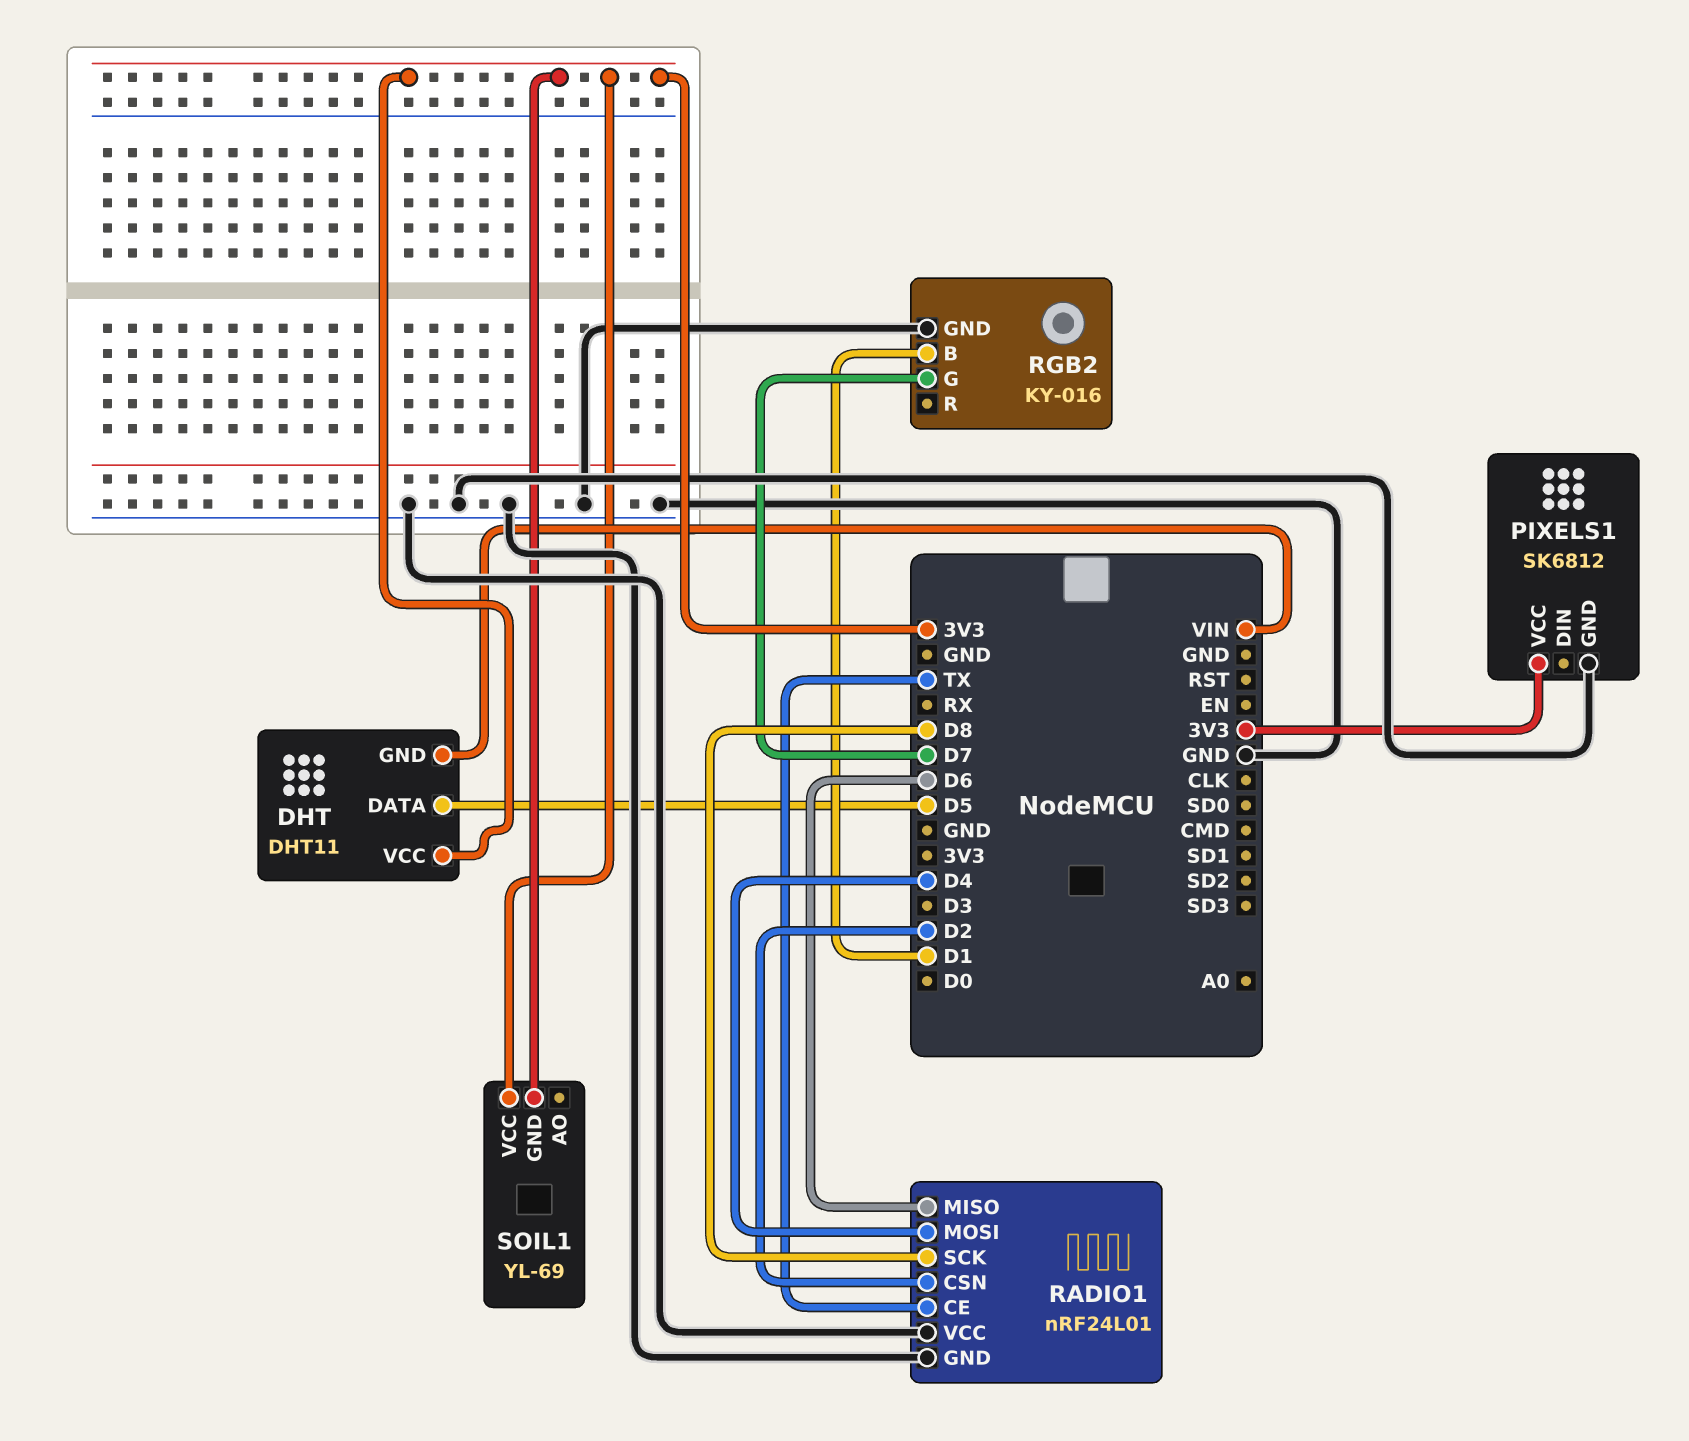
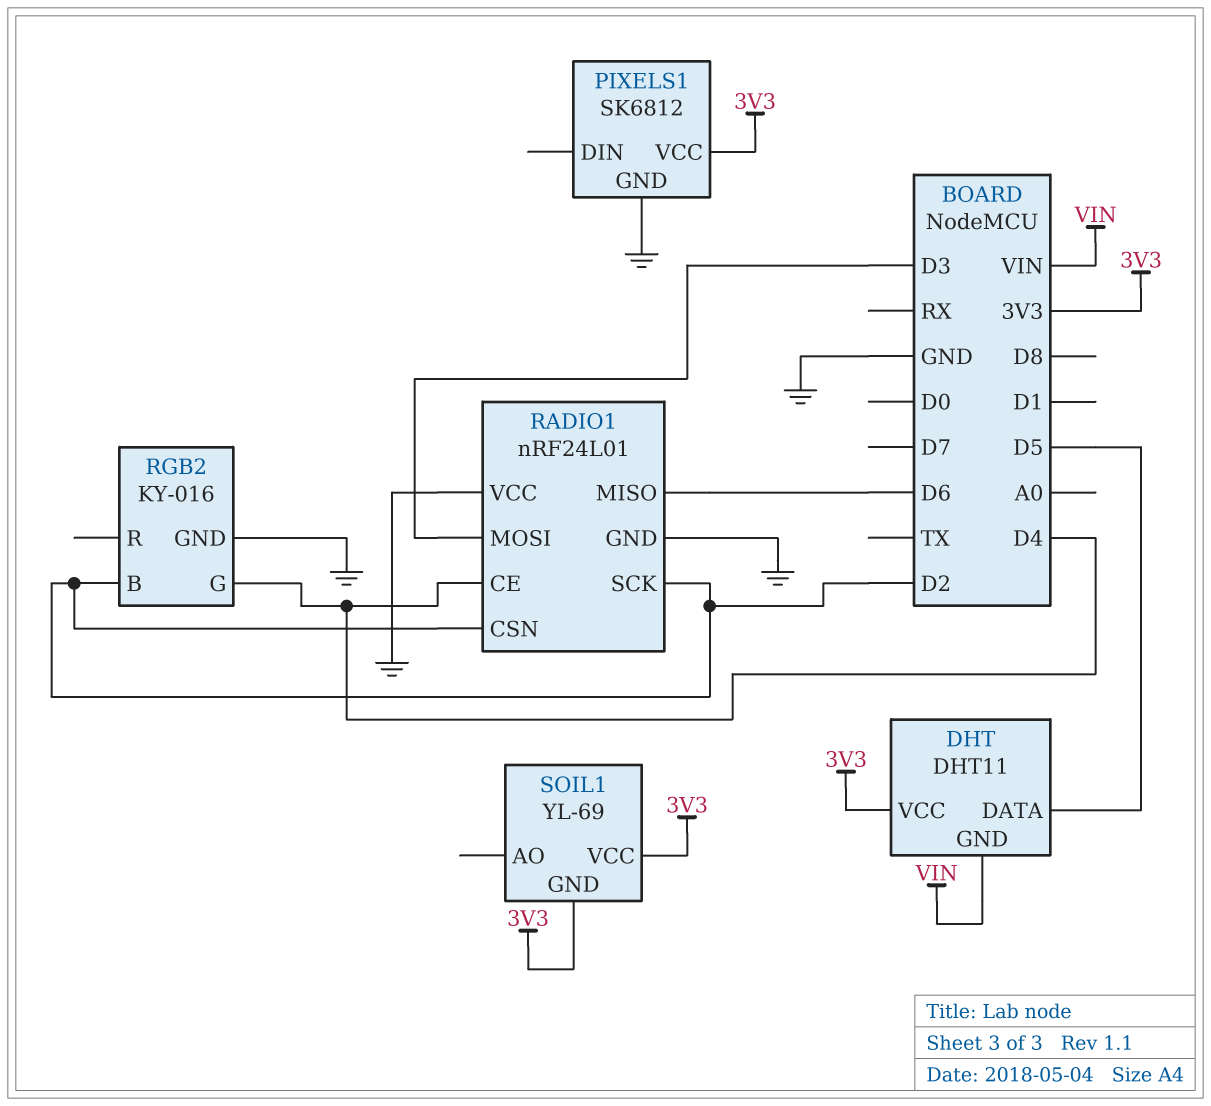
RADIO1 pin CE: TX -> D4
RADIO1 pin MOSI: D4 -> D3
RADIO1 pin SCK: D8 -> D2
RGB2 pin B: D1 -> D2
RGB2 pin G: D7 -> D4

